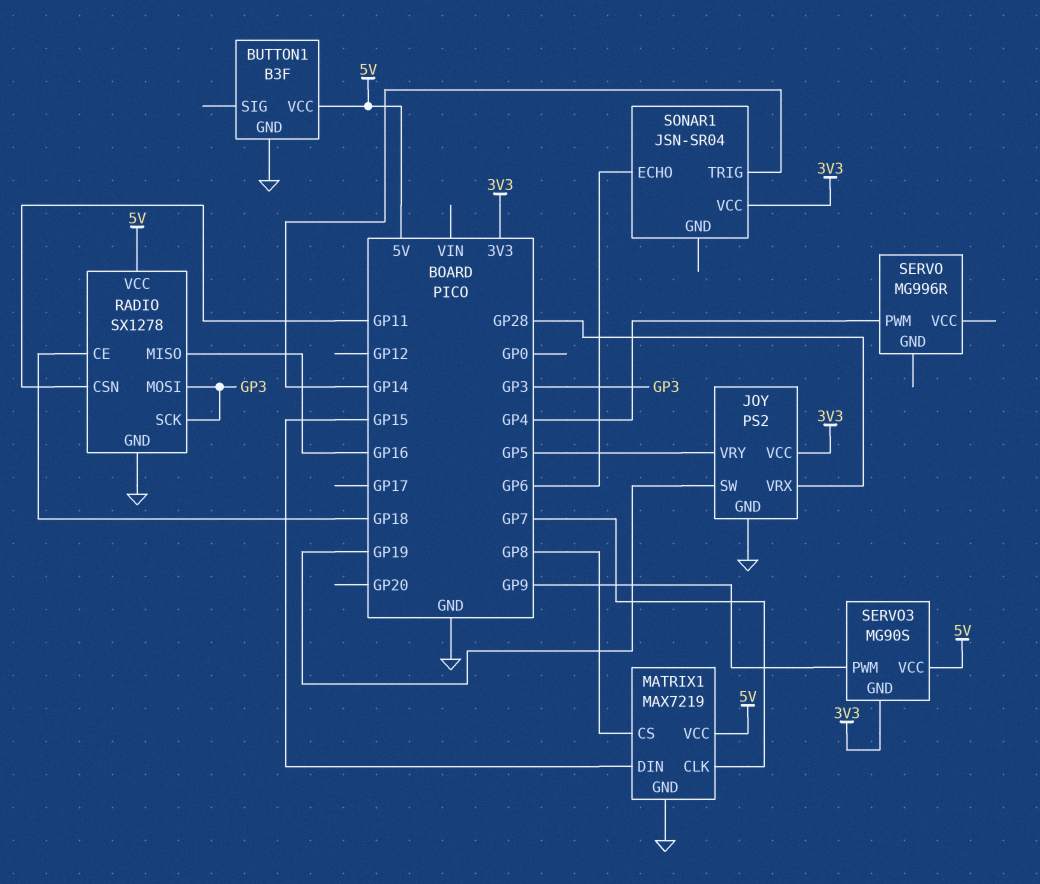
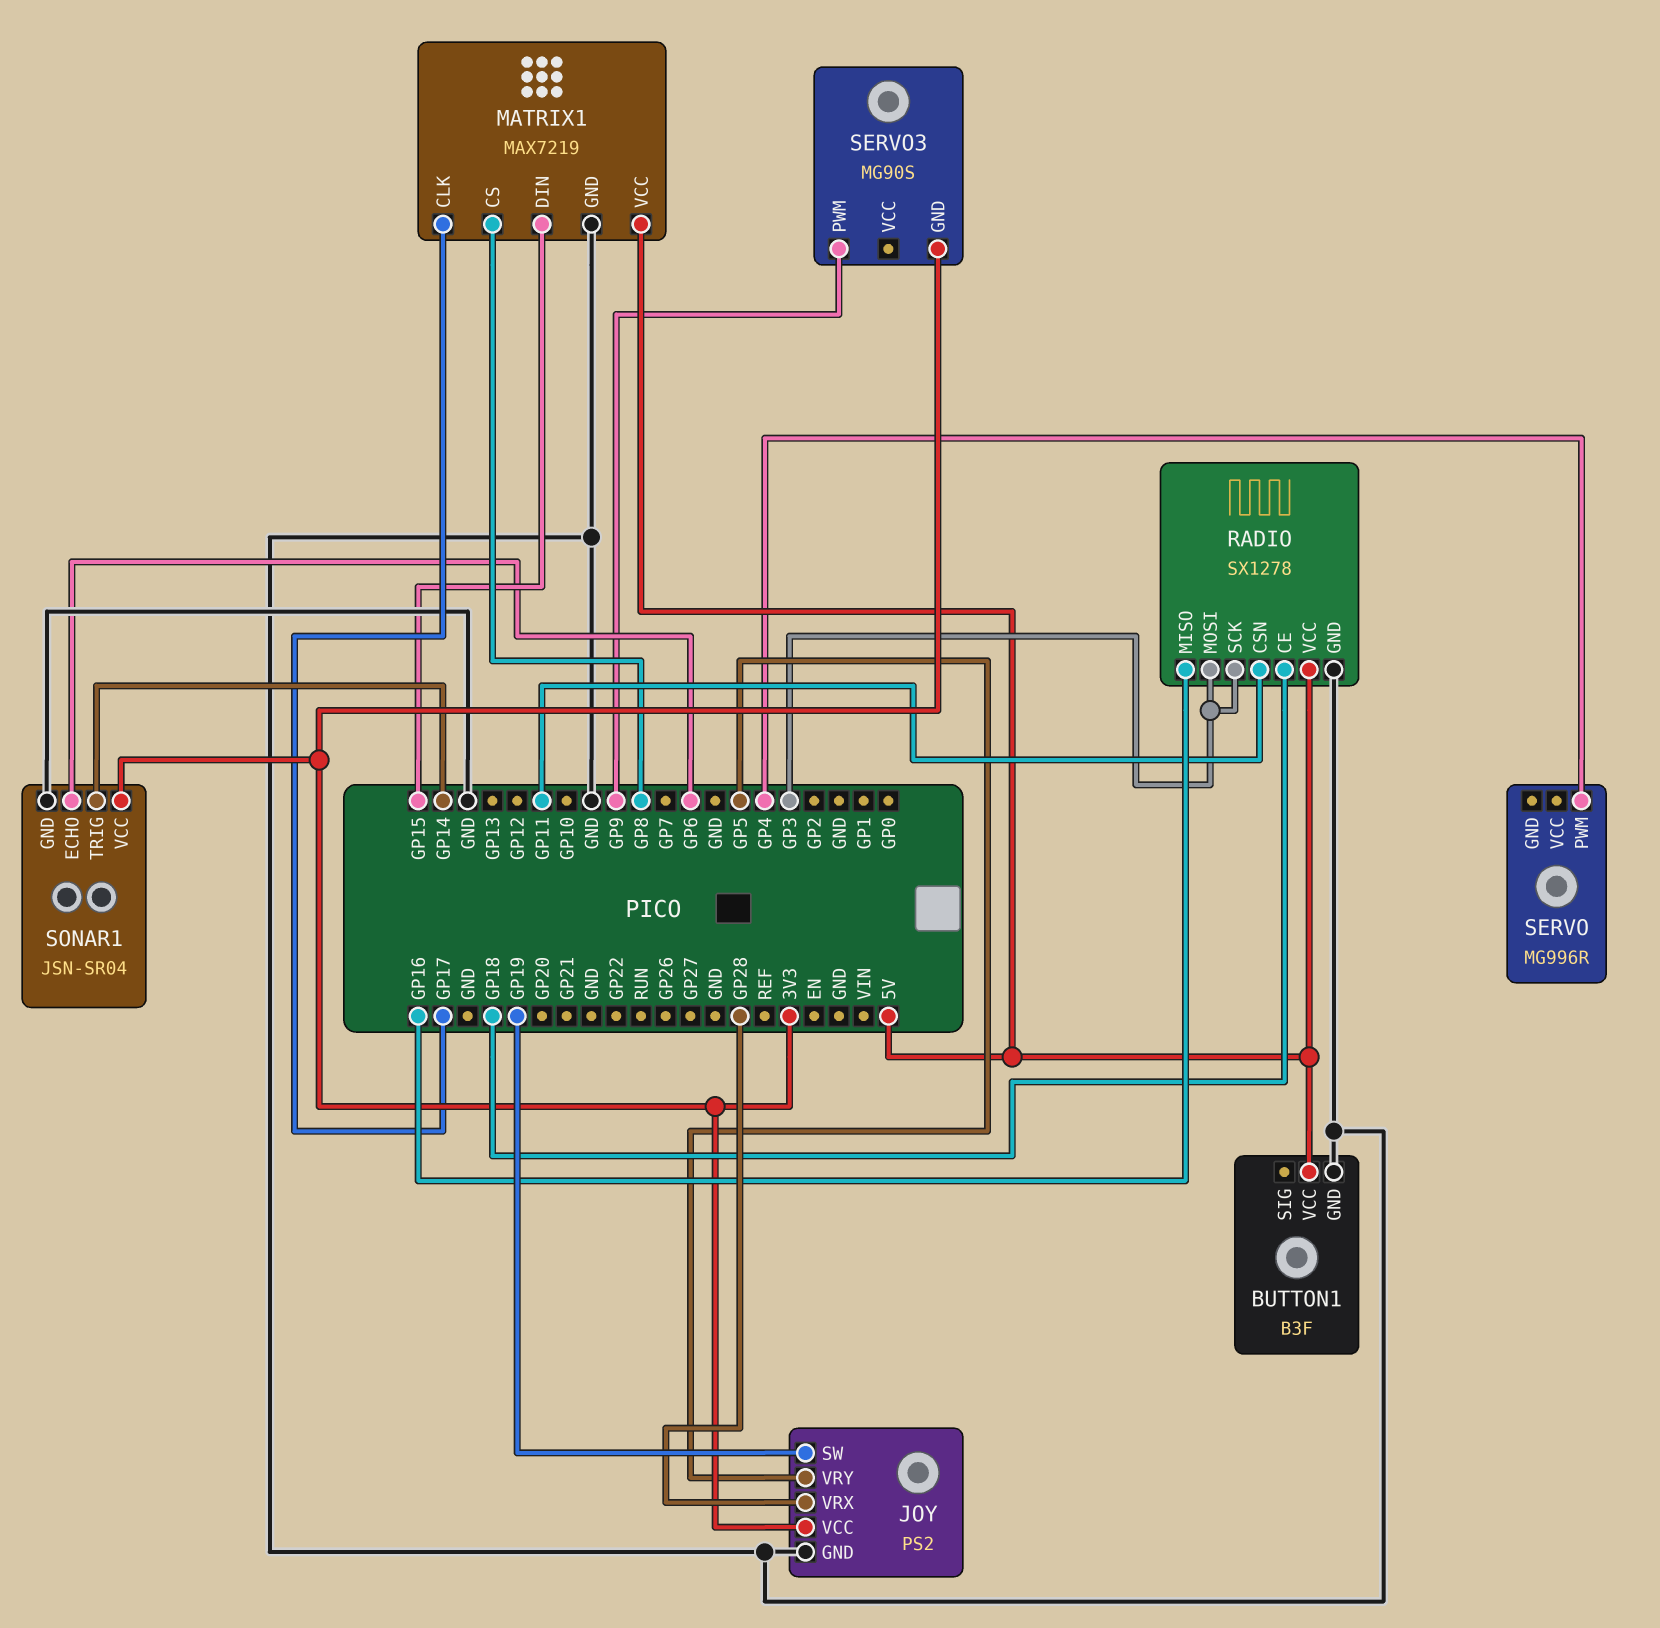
MATRIX1 pin CLK: GP7 -> GP17
SERVO3 pin VCC: 5V -> none
SONAR1 pin GND: none -> GND

